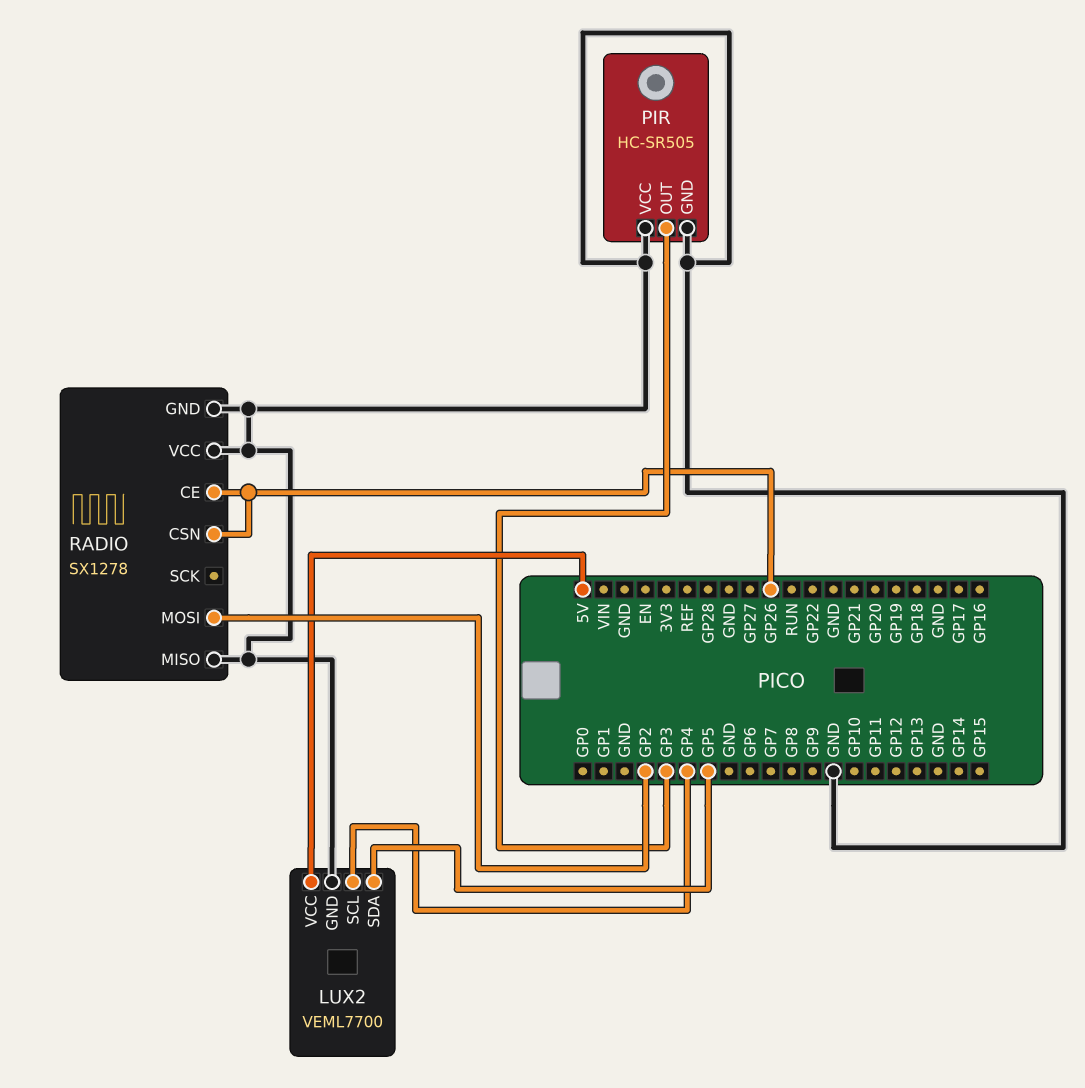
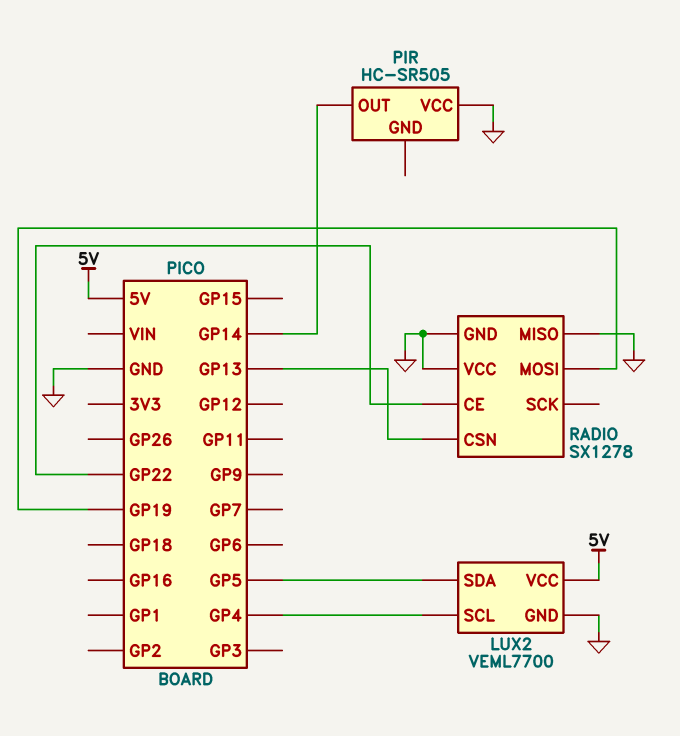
PIR pin GND: GND -> none
PIR pin OUT: GP3 -> GP14
RADIO pin CE: GP26 -> GP22
RADIO pin CSN: GP26 -> GP13
RADIO pin MOSI: GP2 -> GP19

